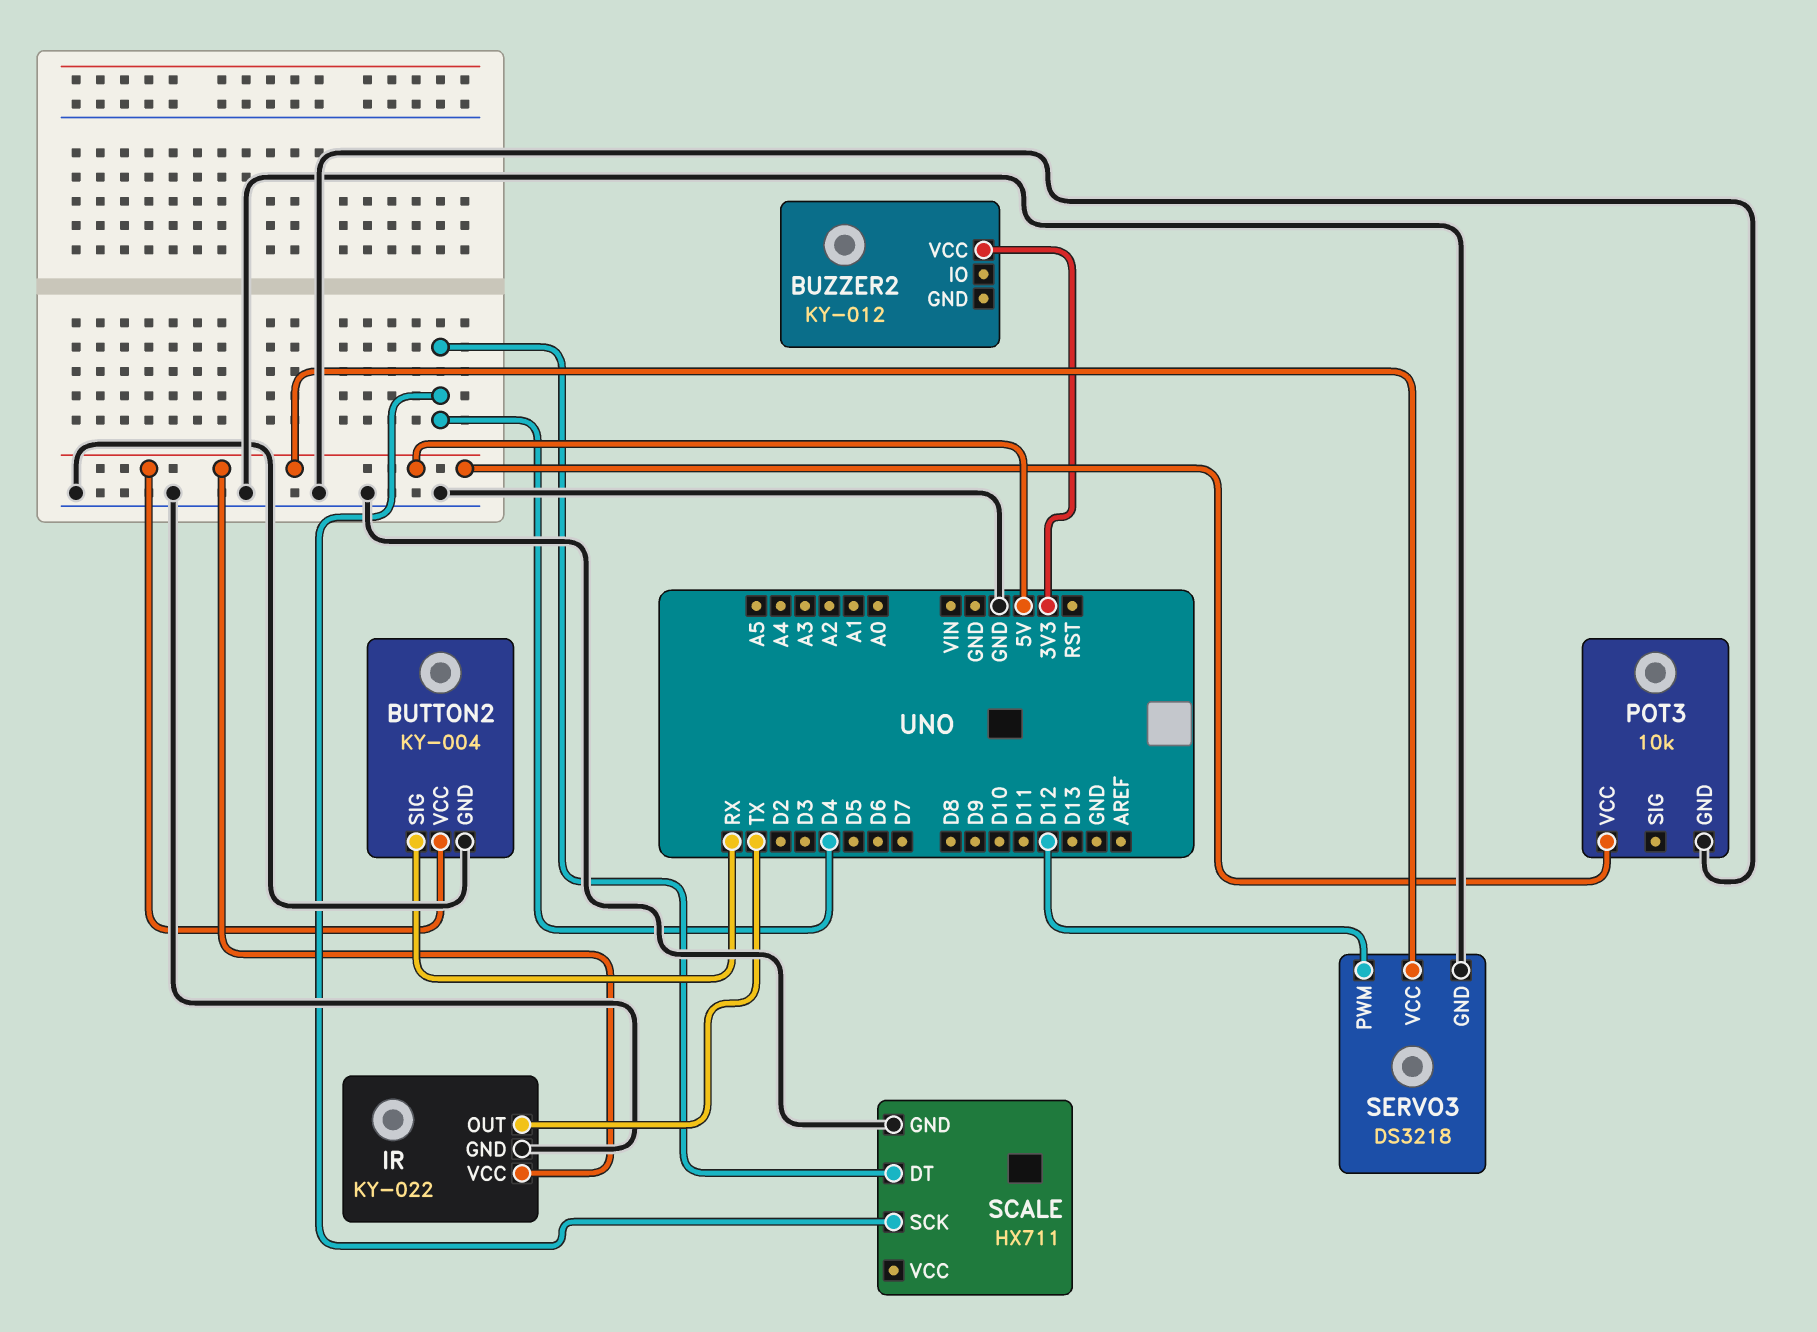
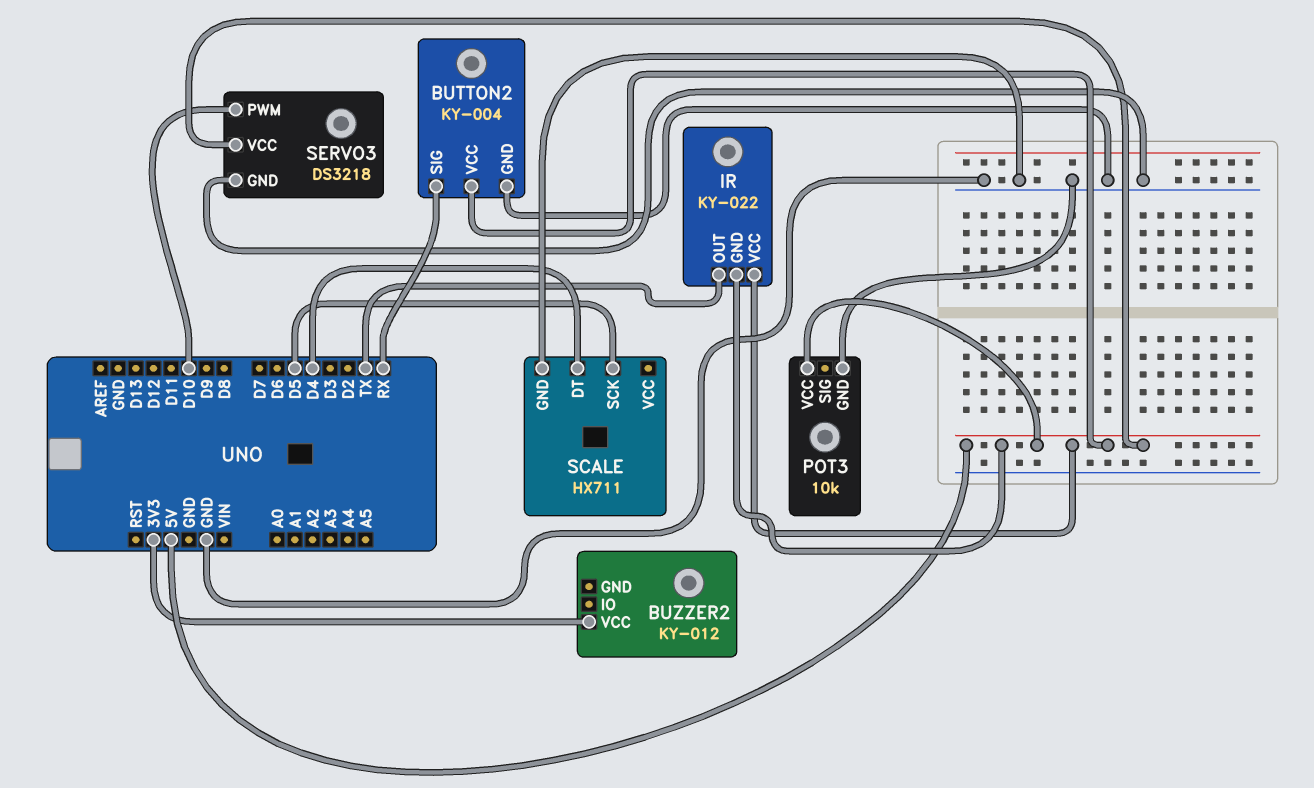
IR pin GND: GND -> 5V
SCALE pin SCK: D4 -> D5
SERVO3 pin PWM: D12 -> D10

